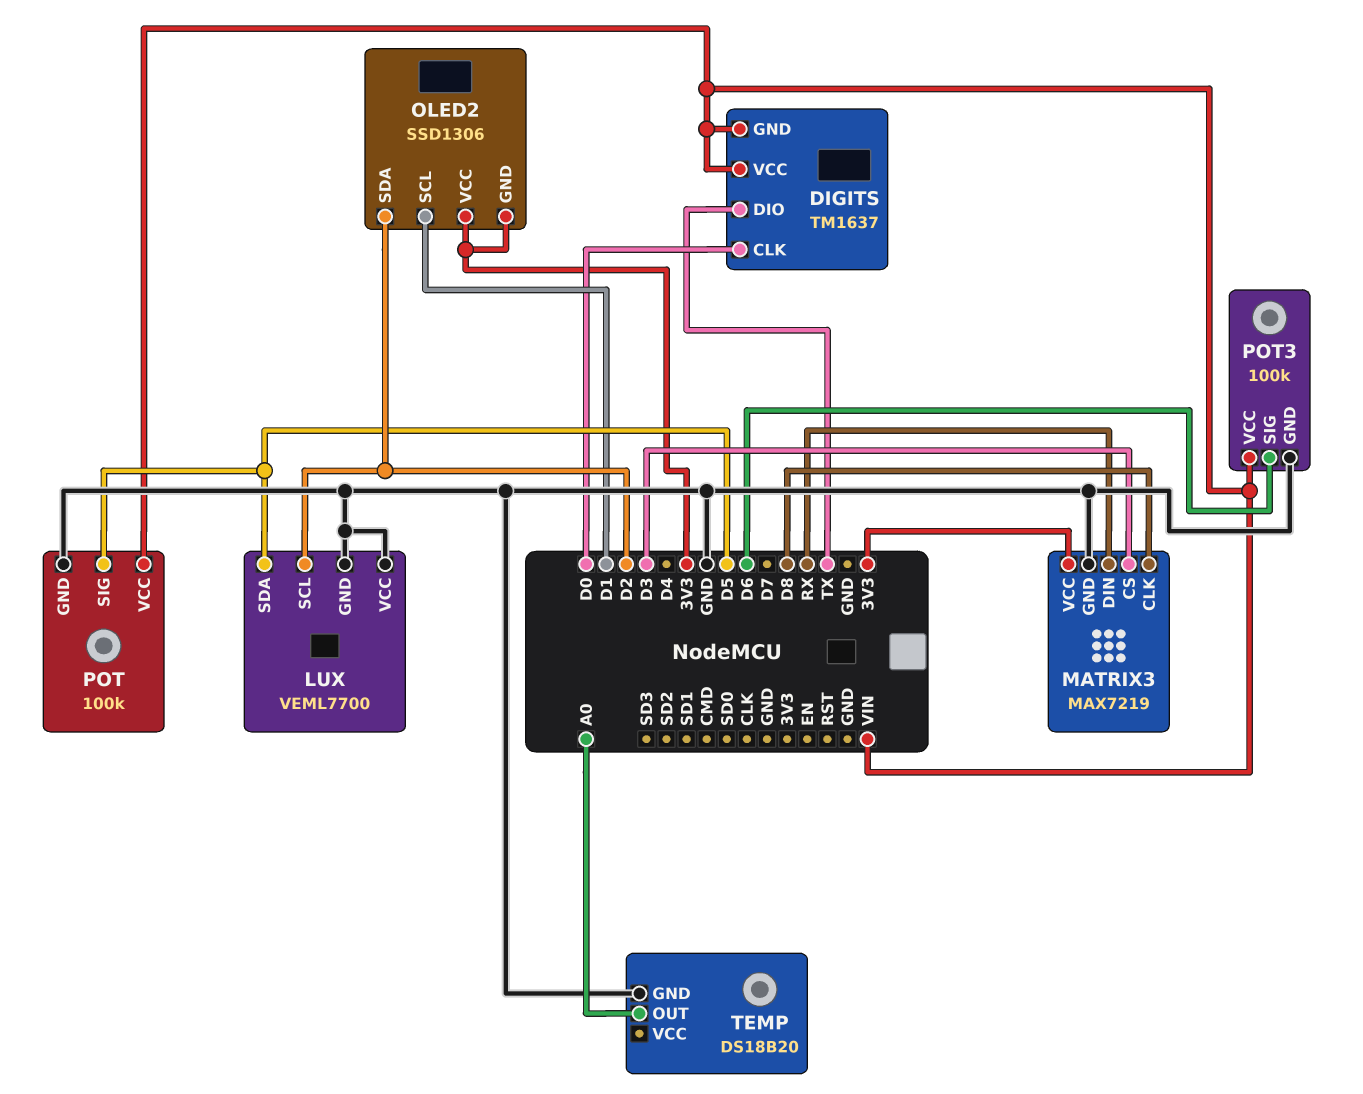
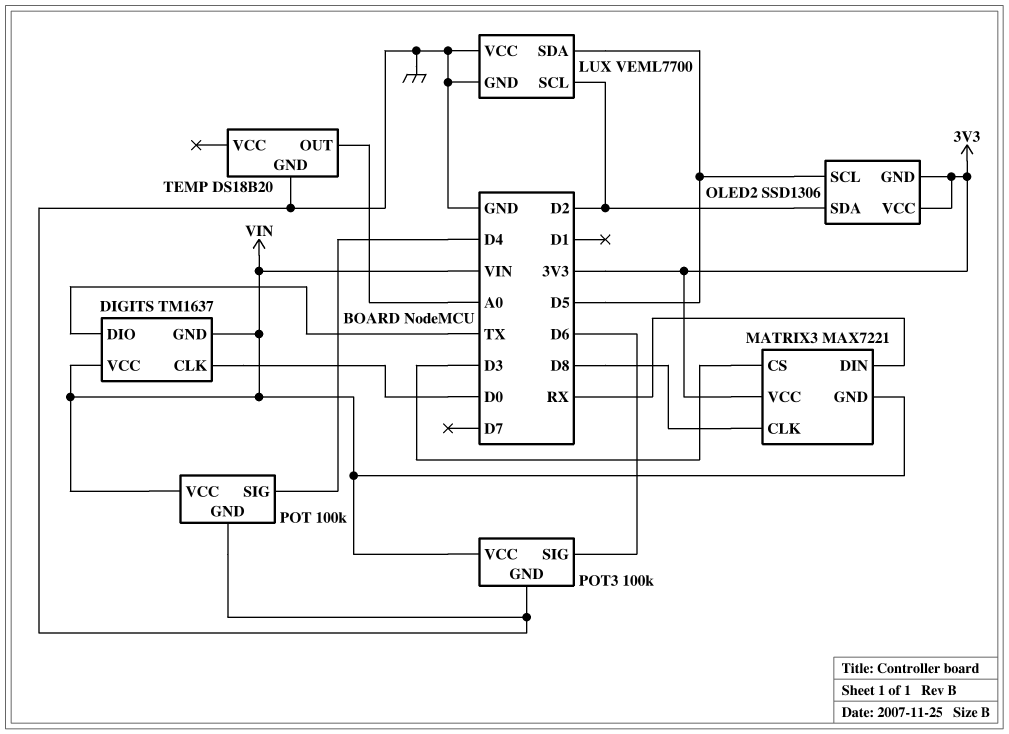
MATRIX3: MAX7219 -> MAX7221
MATRIX3 pin GND: GND -> VIN
OLED2 pin SCL: D1 -> D5
POT pin SIG: D5 -> D4

